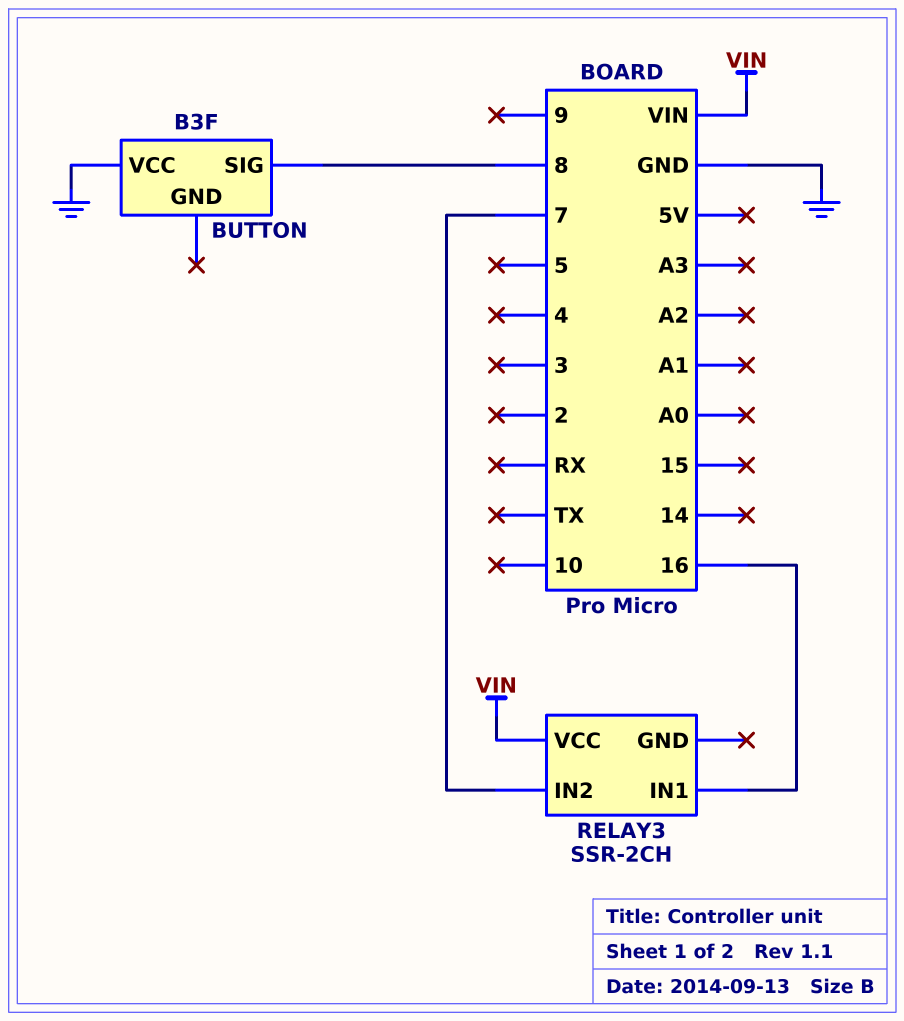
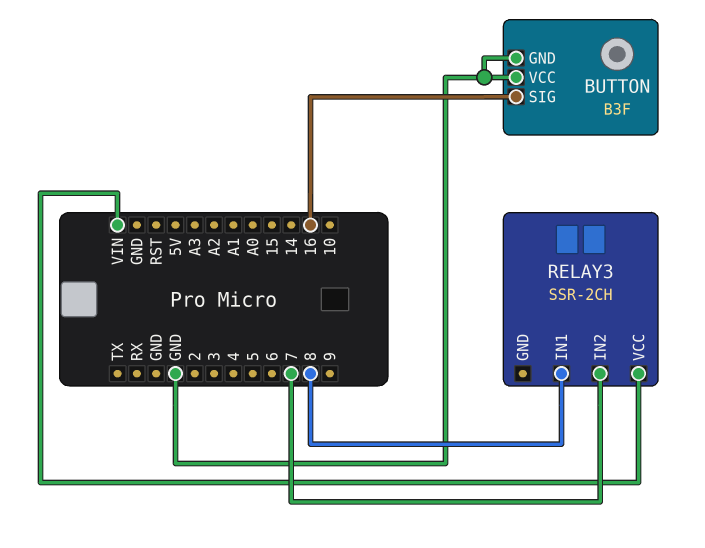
BUTTON pin GND: none -> GND
BUTTON pin SIG: 8 -> 16
RELAY3 pin IN1: 16 -> 8

